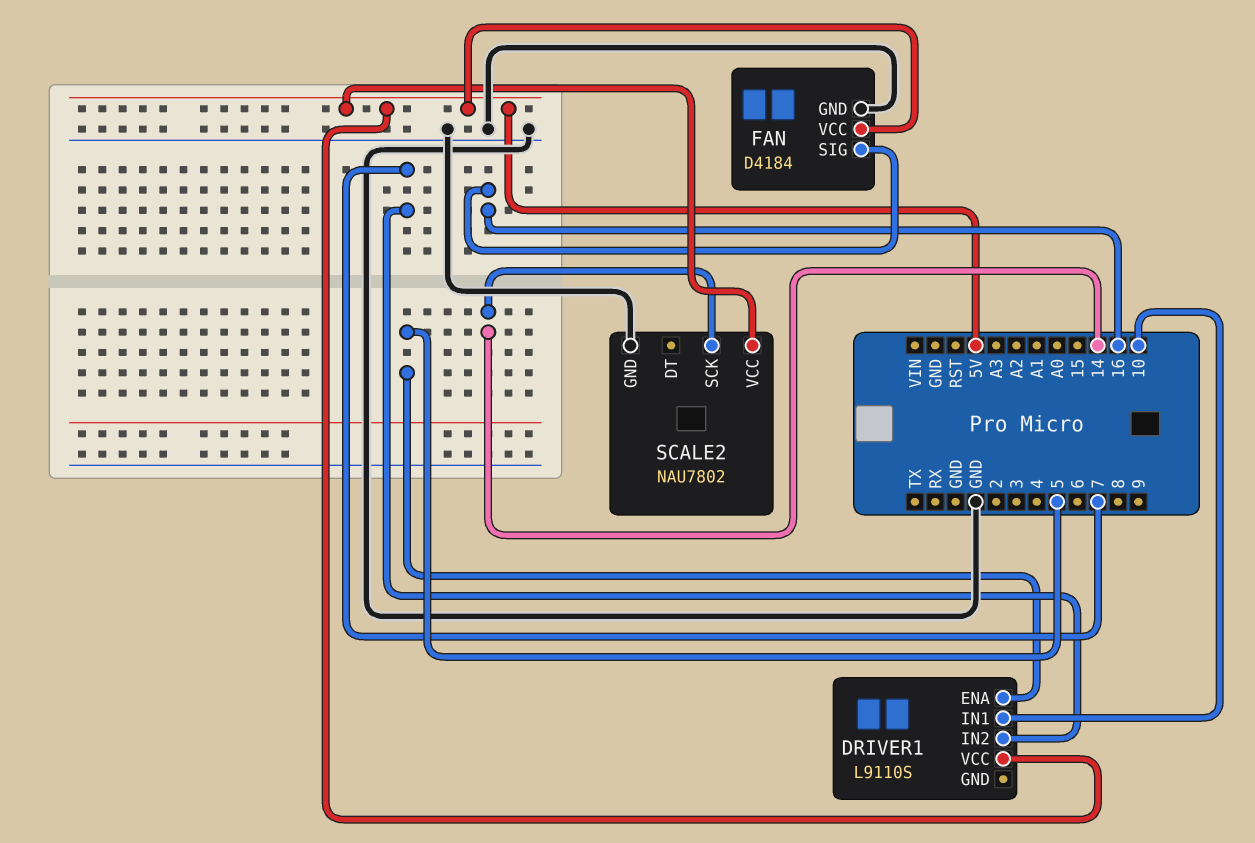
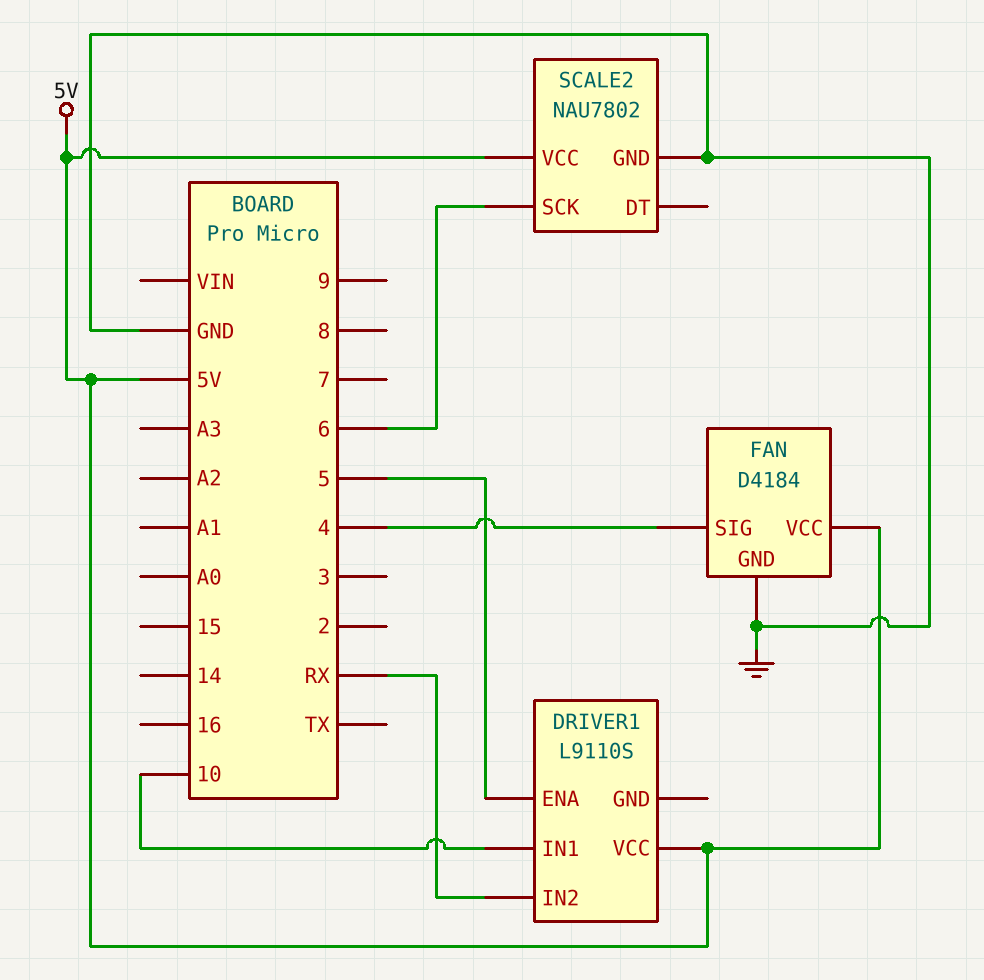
DRIVER1 pin IN2: 7 -> RX
FAN pin SIG: 16 -> 4
SCALE2 pin SCK: 14 -> 6

